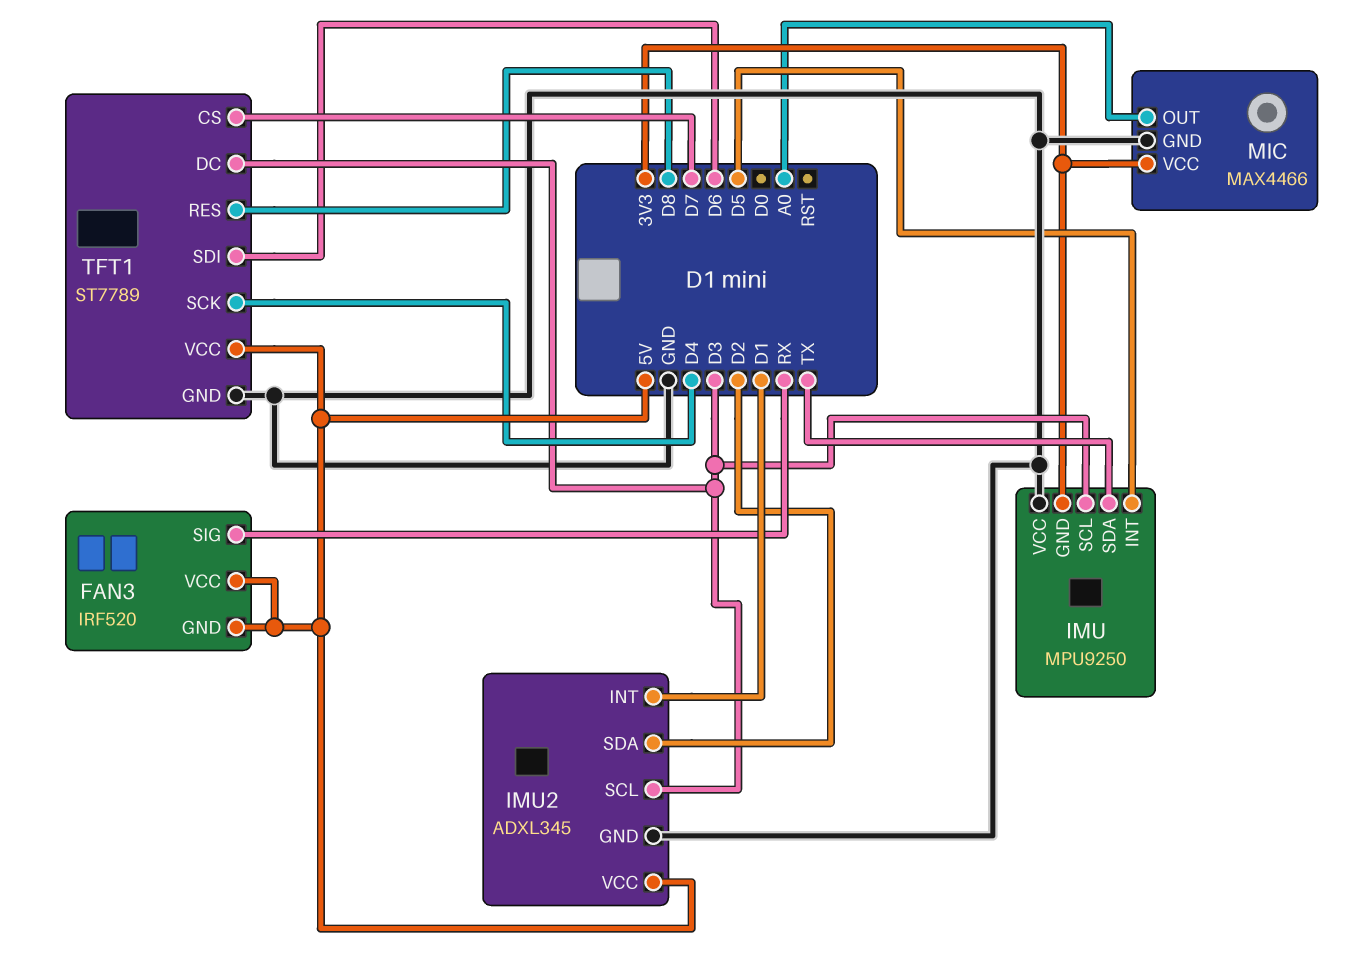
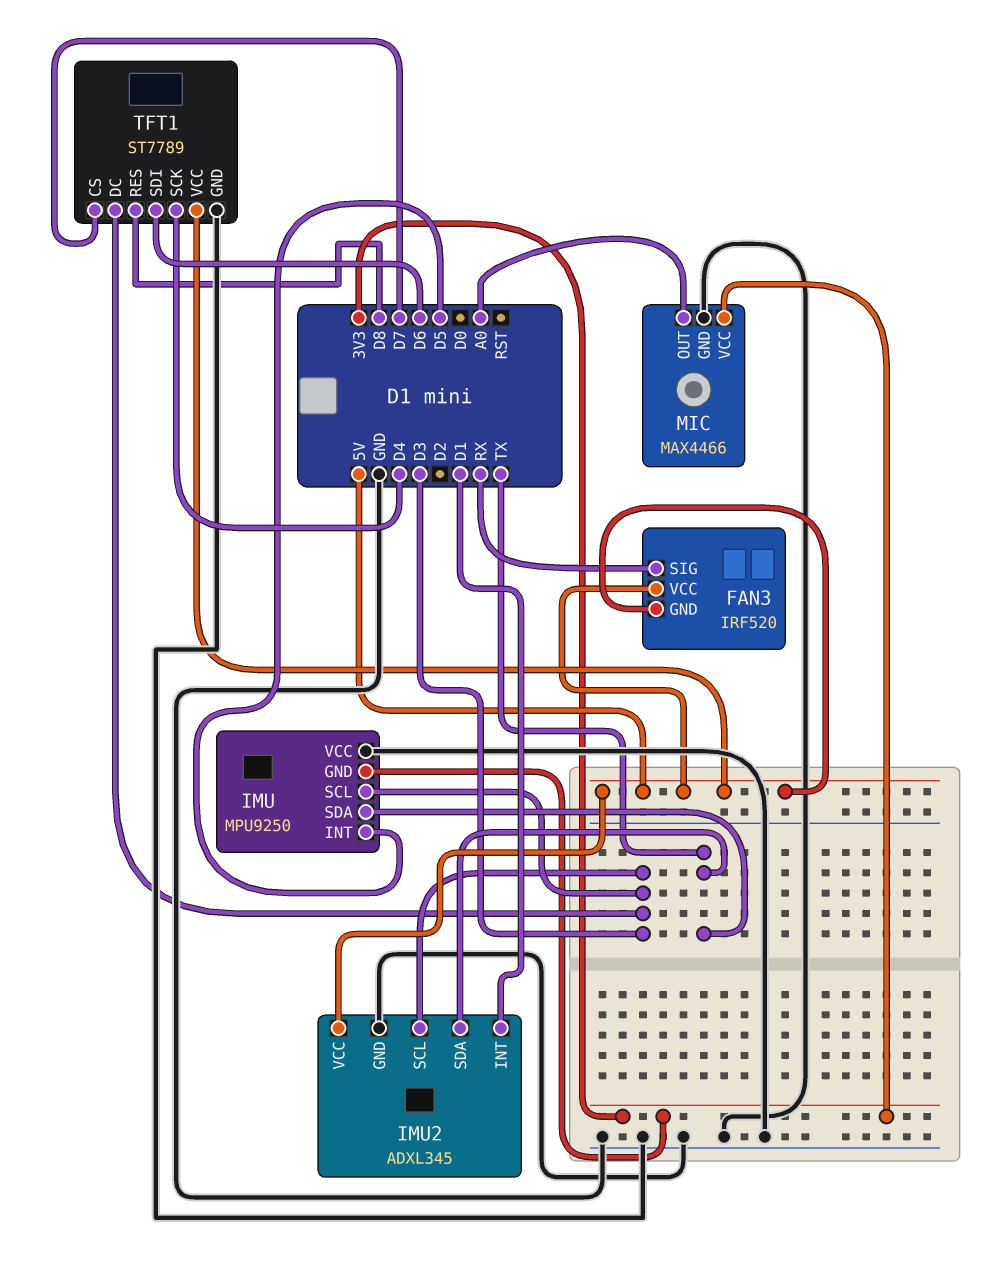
IMU2 pin SDA: D2 -> TX

